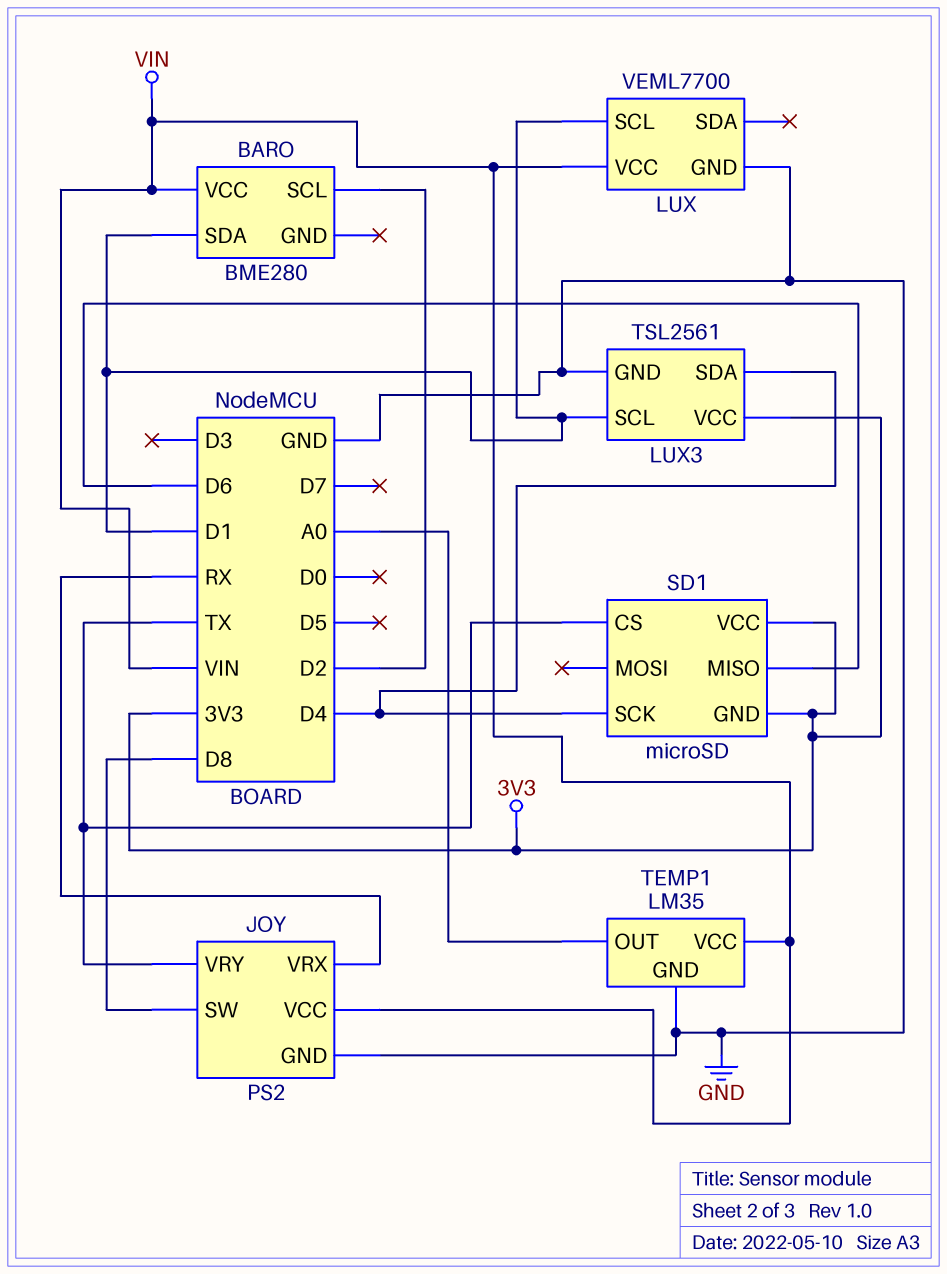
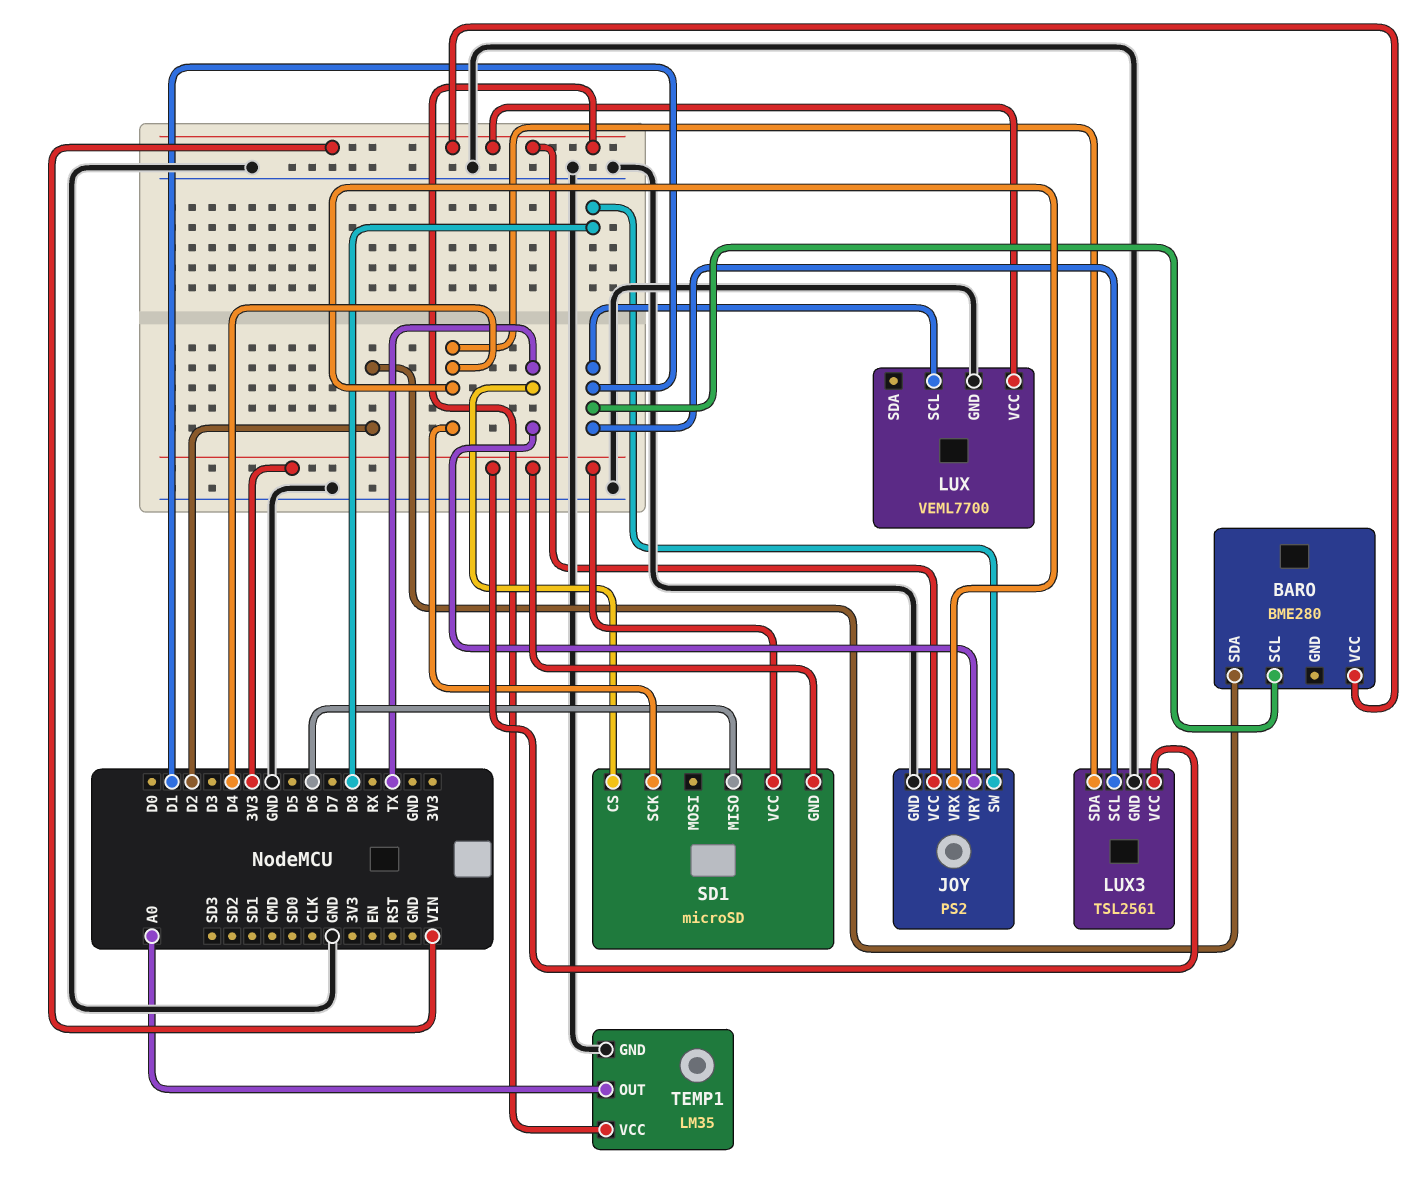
BARO pin SCL: D2 -> D1
BARO pin SDA: D1 -> D2
JOY pin VRX: RX -> D4

